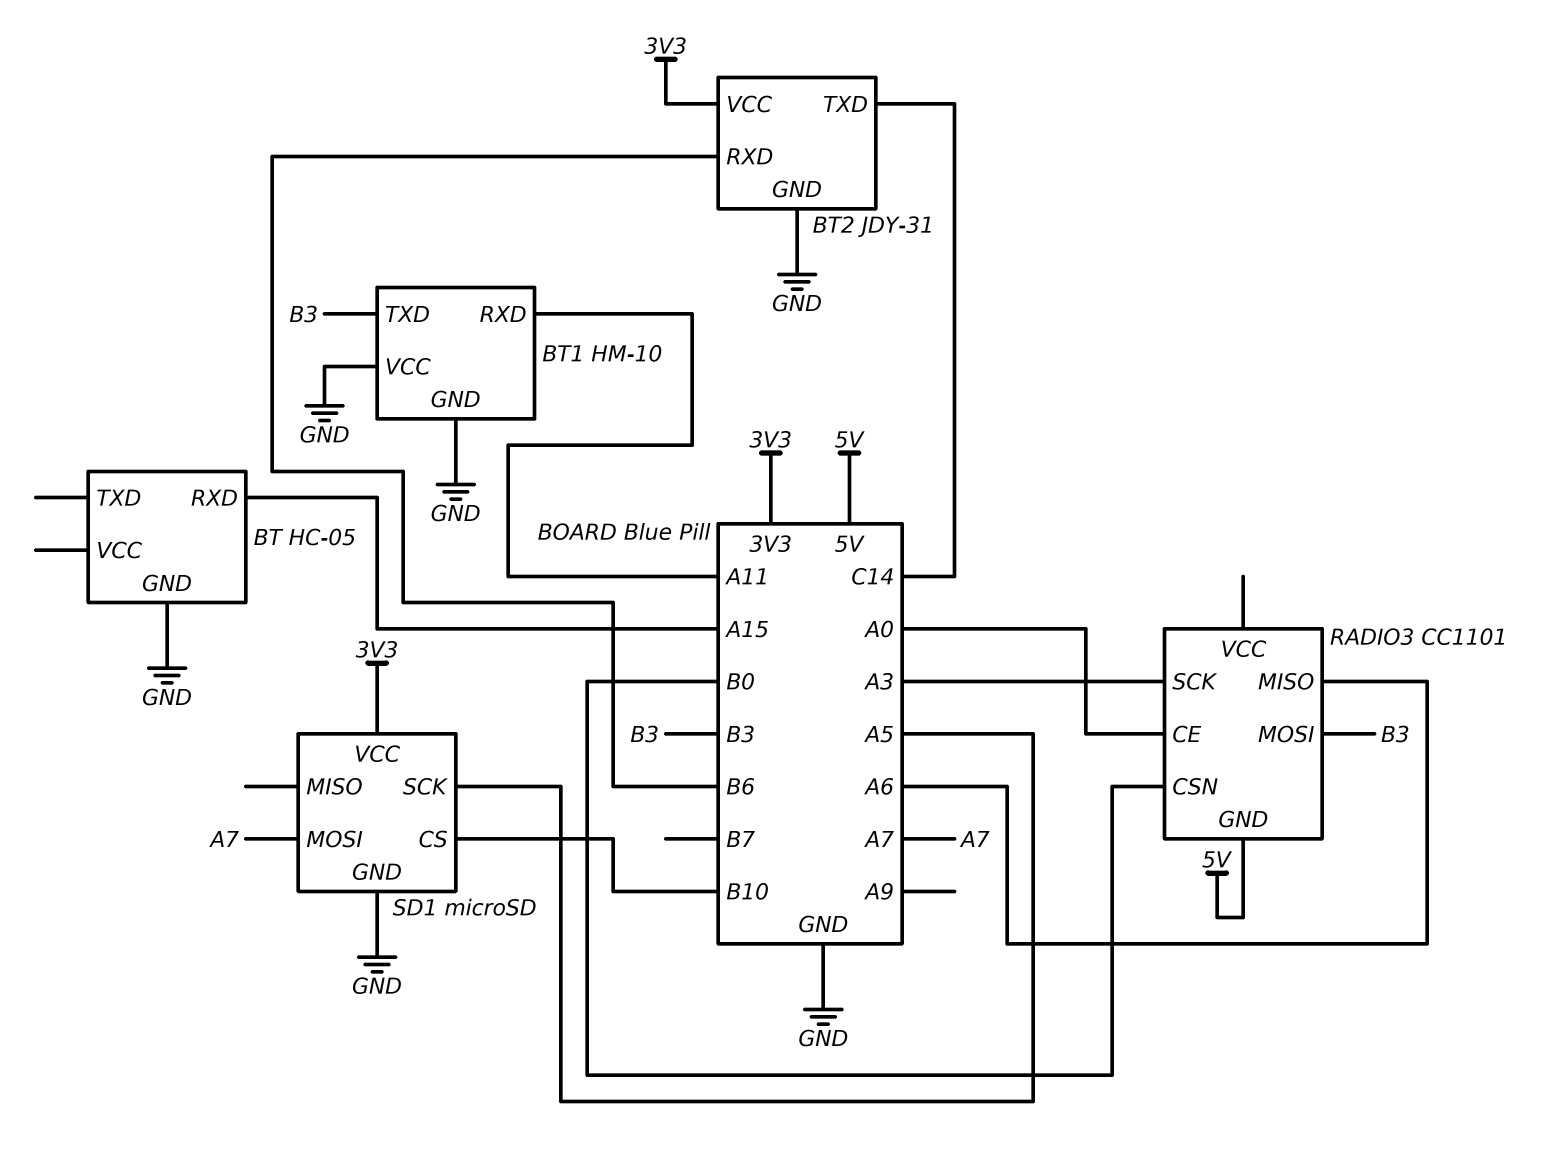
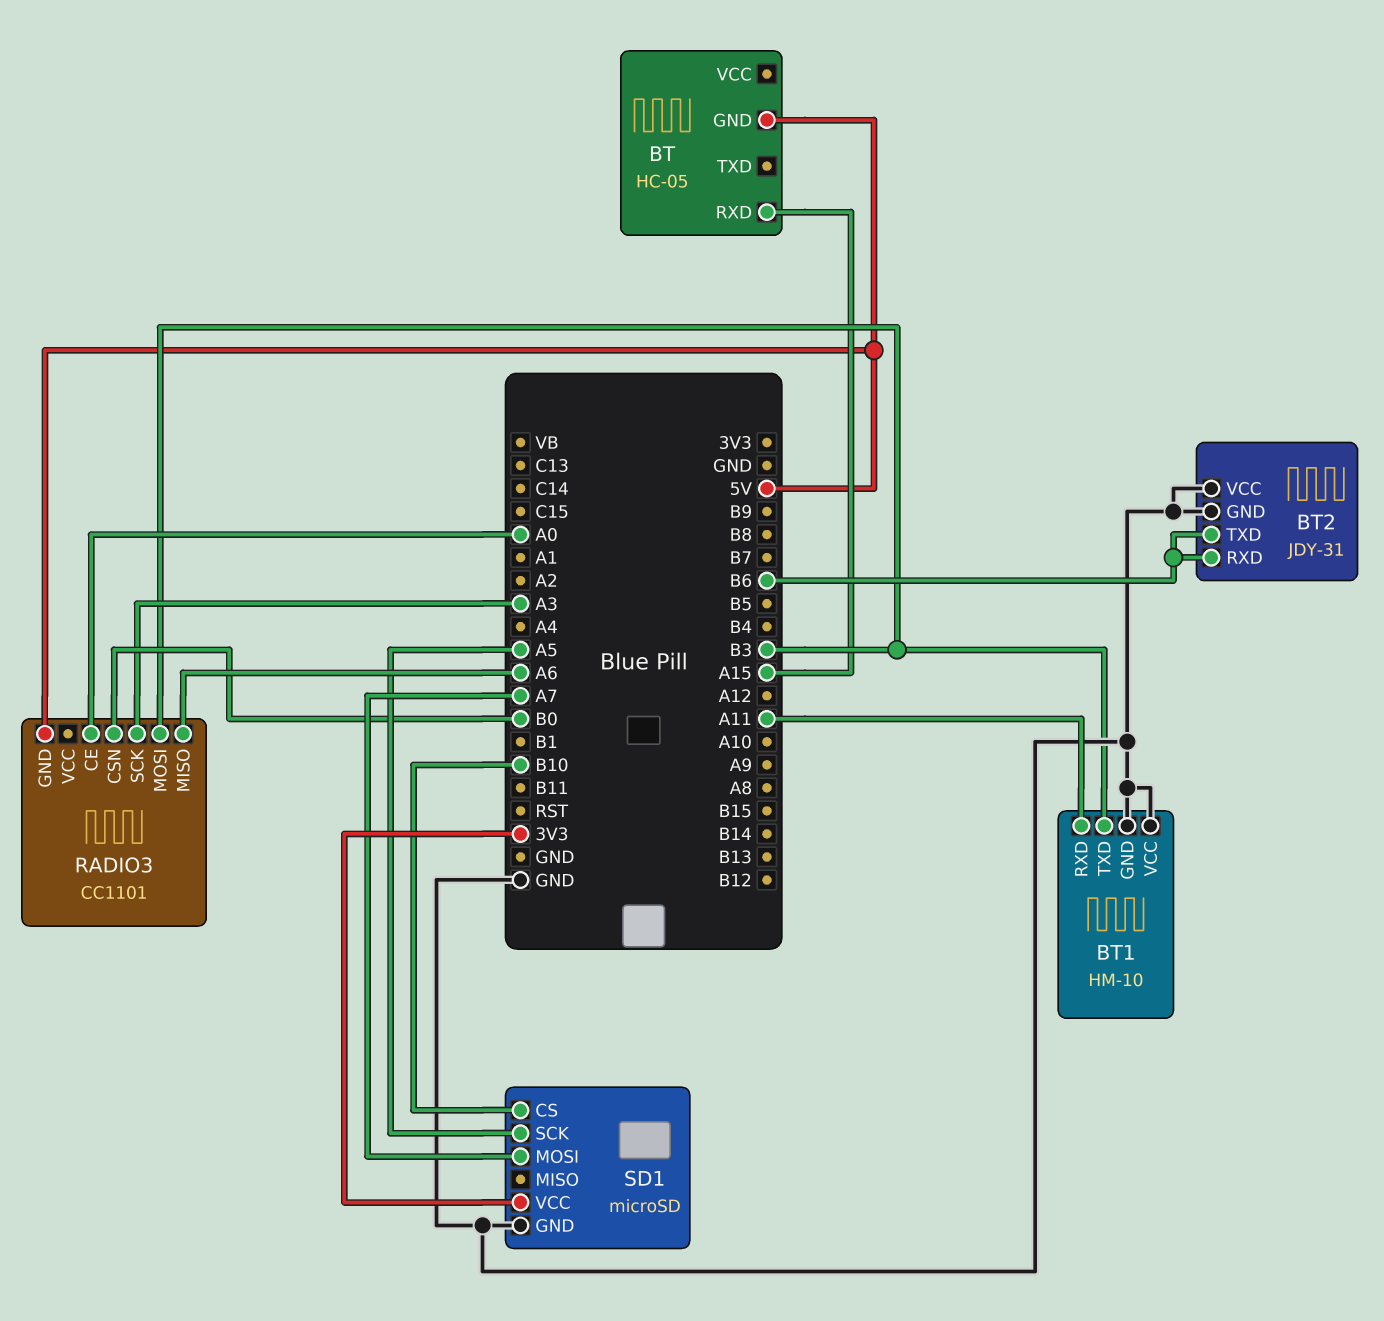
BT pin GND: GND -> 5V
BT2 pin TXD: C14 -> B6
BT2 pin VCC: 3V3 -> GND

